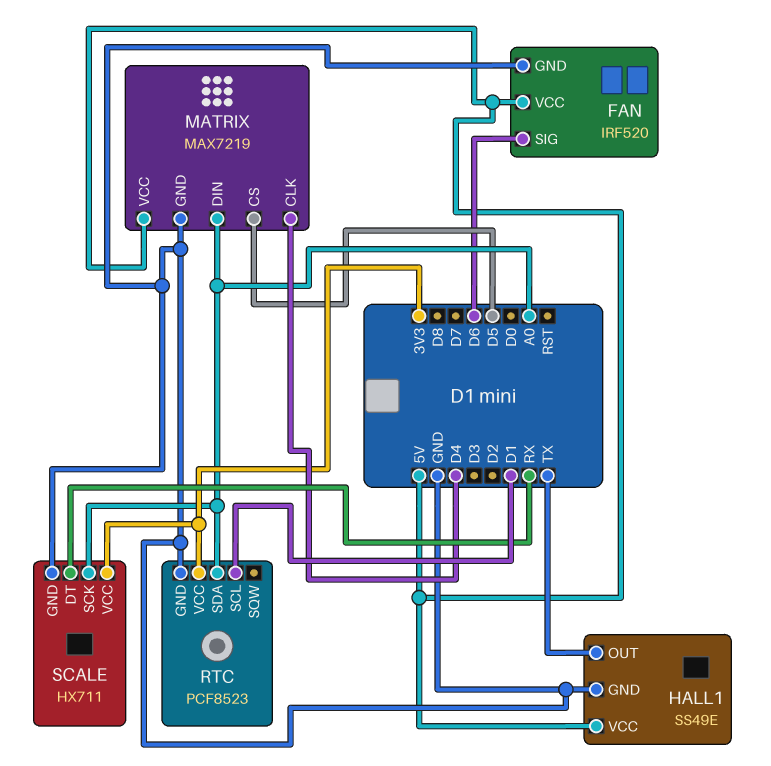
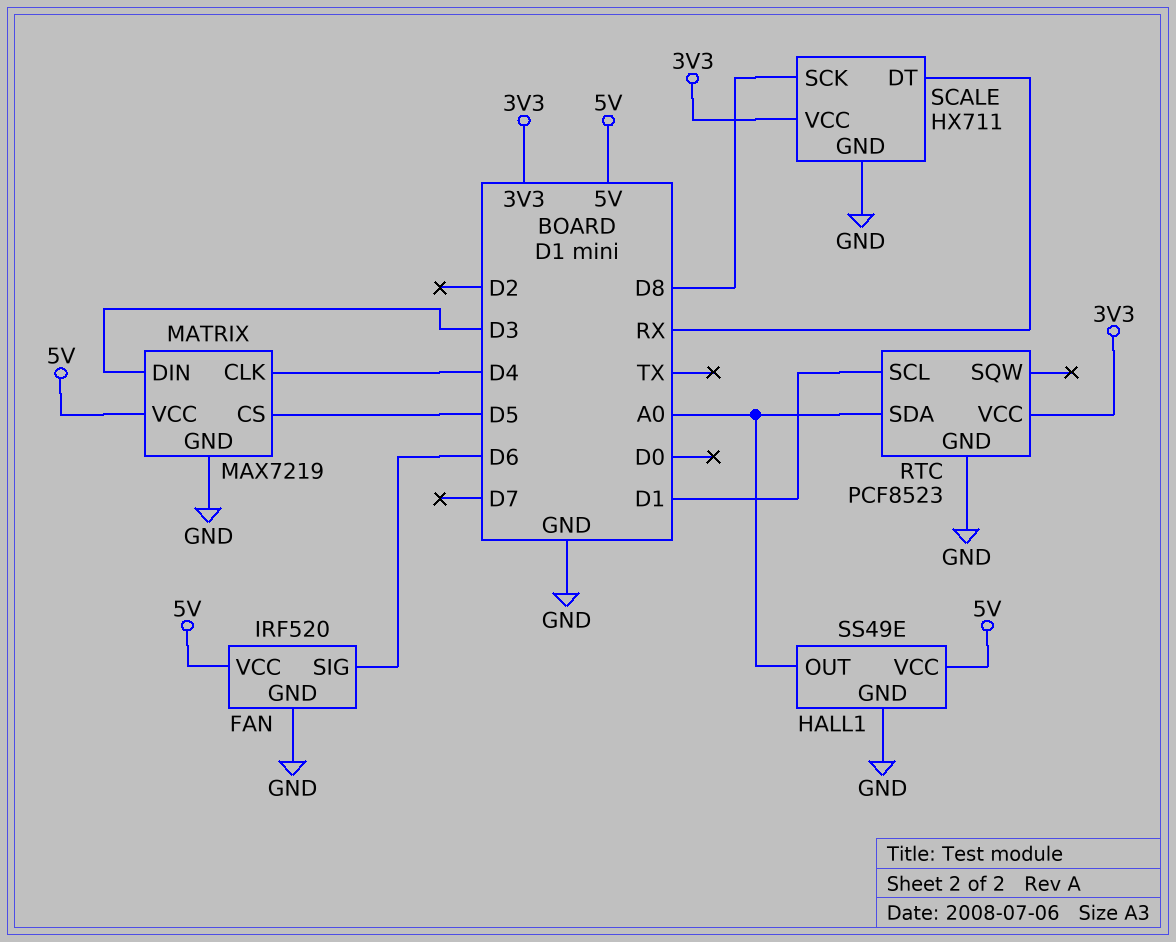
HALL1 pin OUT: TX -> A0
MATRIX pin DIN: A0 -> D3
SCALE pin SCK: A0 -> D8

